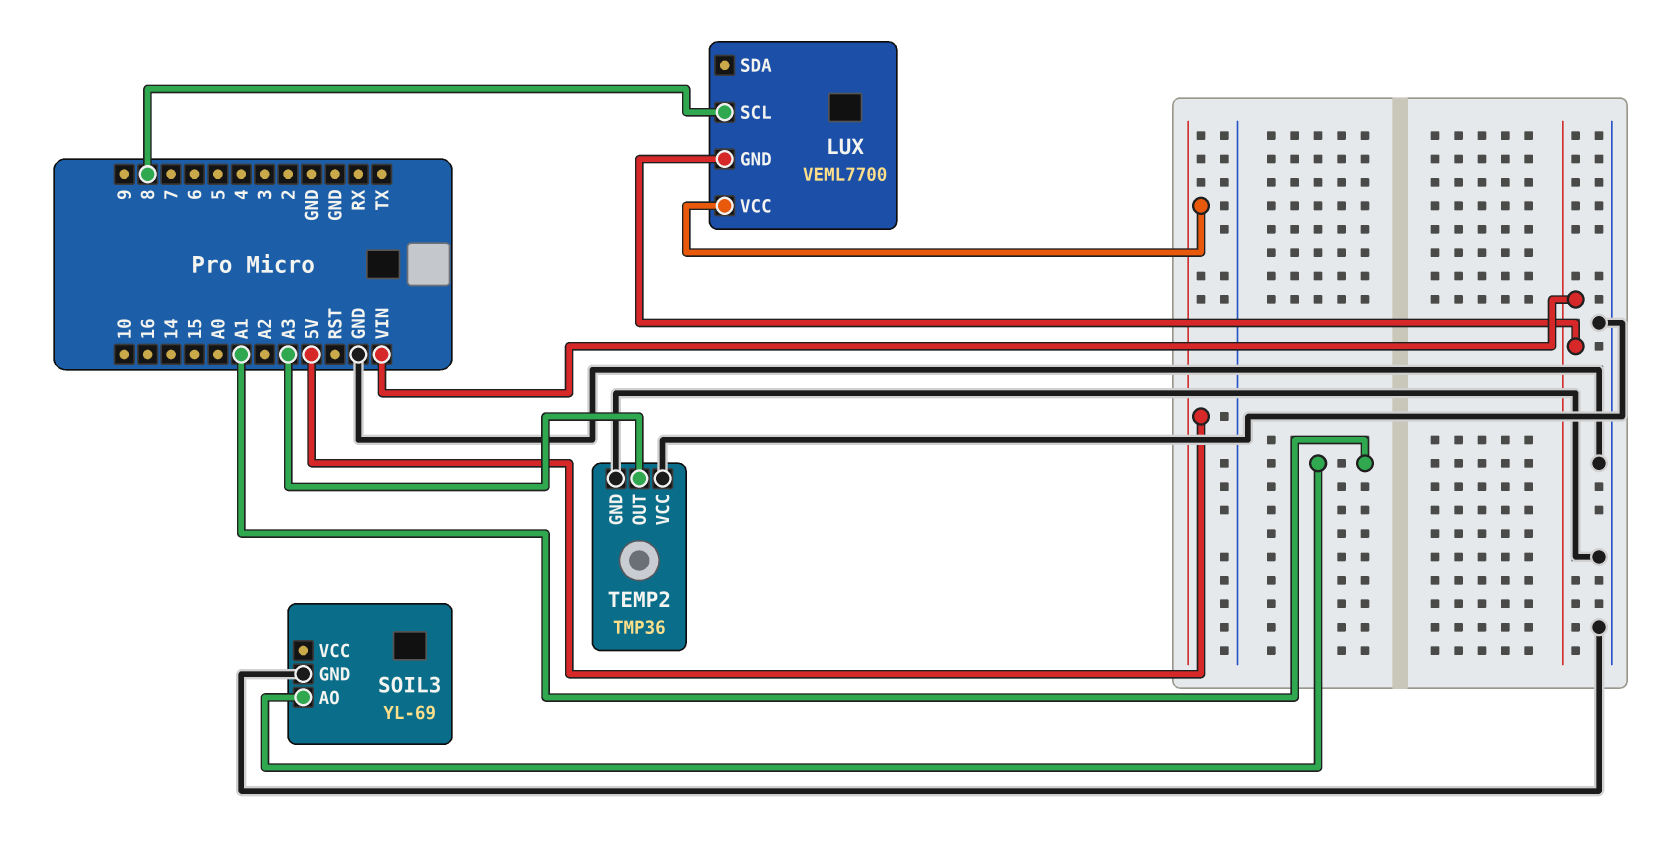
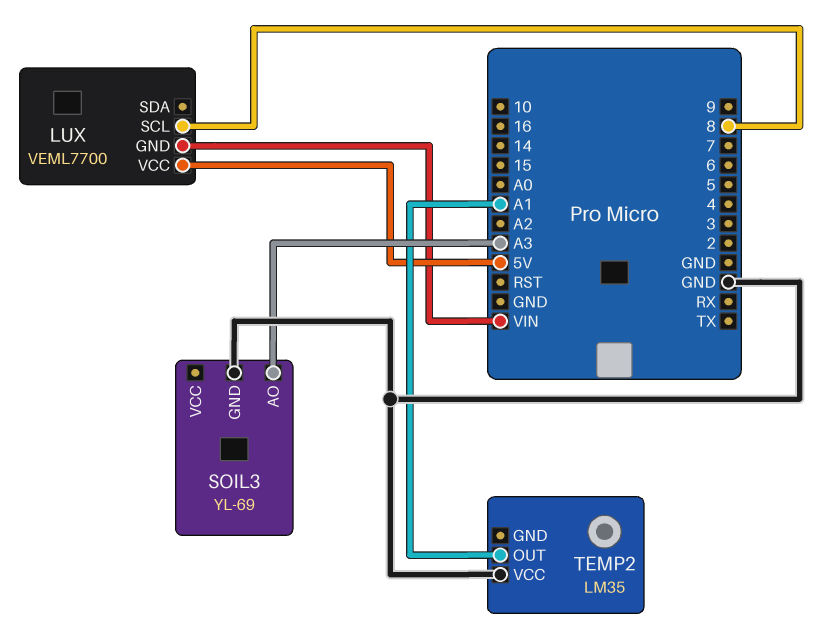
SOIL3 pin AO: A1 -> A3
TEMP2: TMP36 -> LM35
TEMP2 pin GND: GND -> none
TEMP2 pin OUT: A3 -> A1

